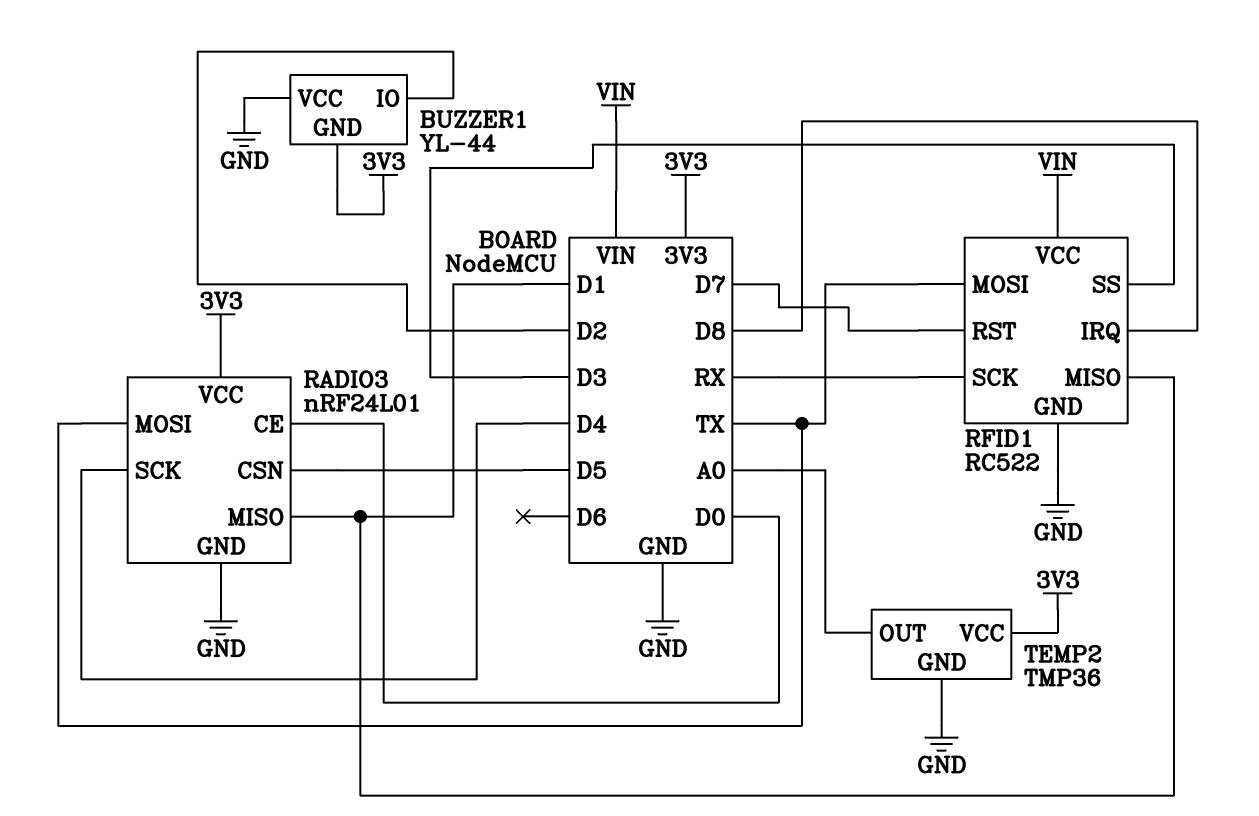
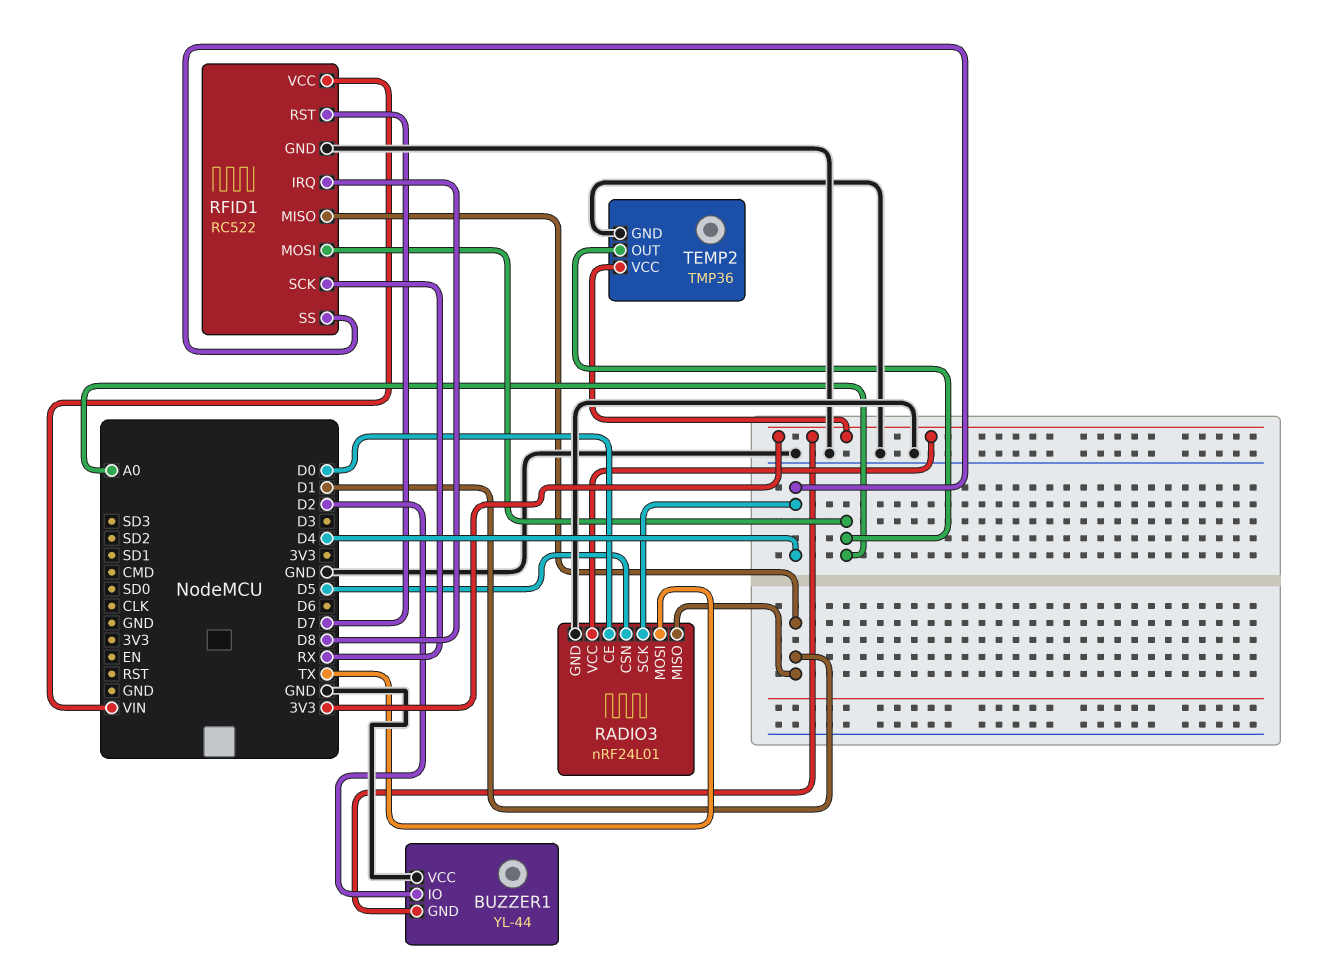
RFID1 pin MOSI: TX -> A0
RFID1 pin SS: D3 -> D4

